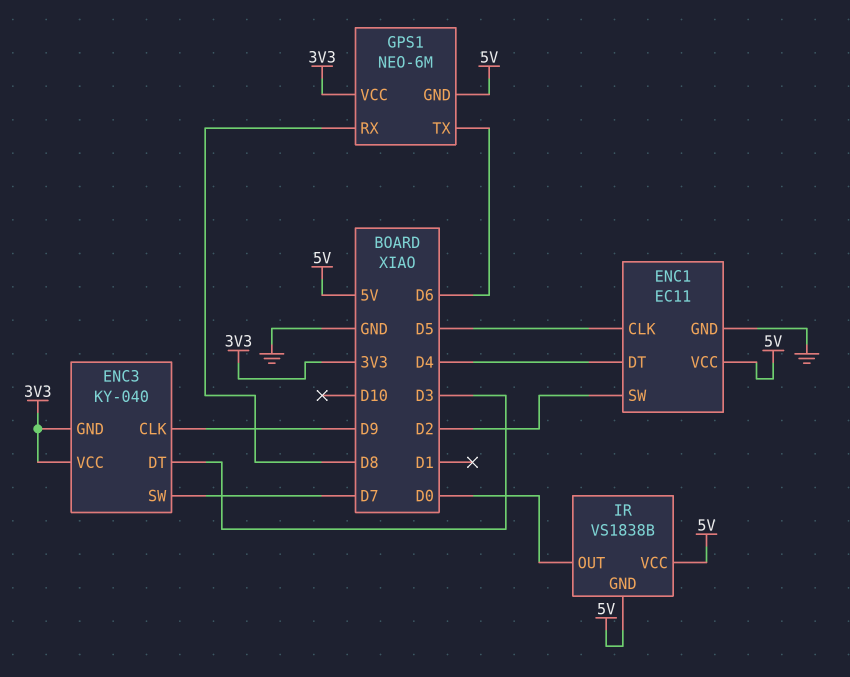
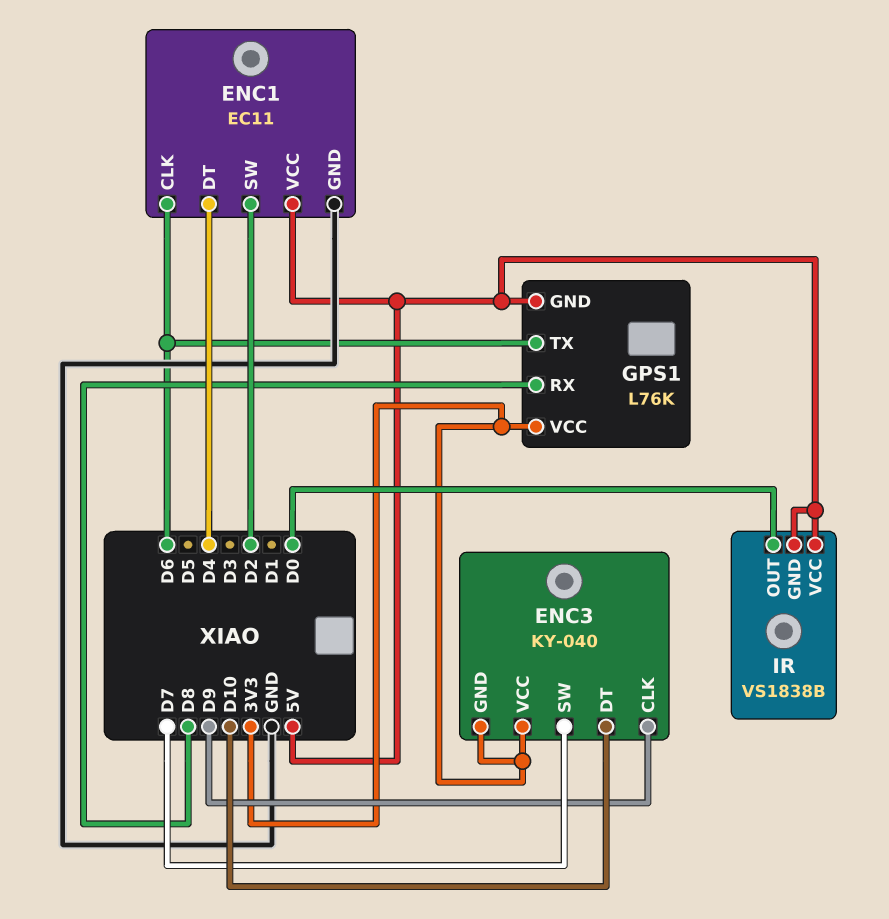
ENC1 pin CLK: D5 -> D6
ENC3 pin DT: D3 -> D10
GPS1: NEO-6M -> L76K

